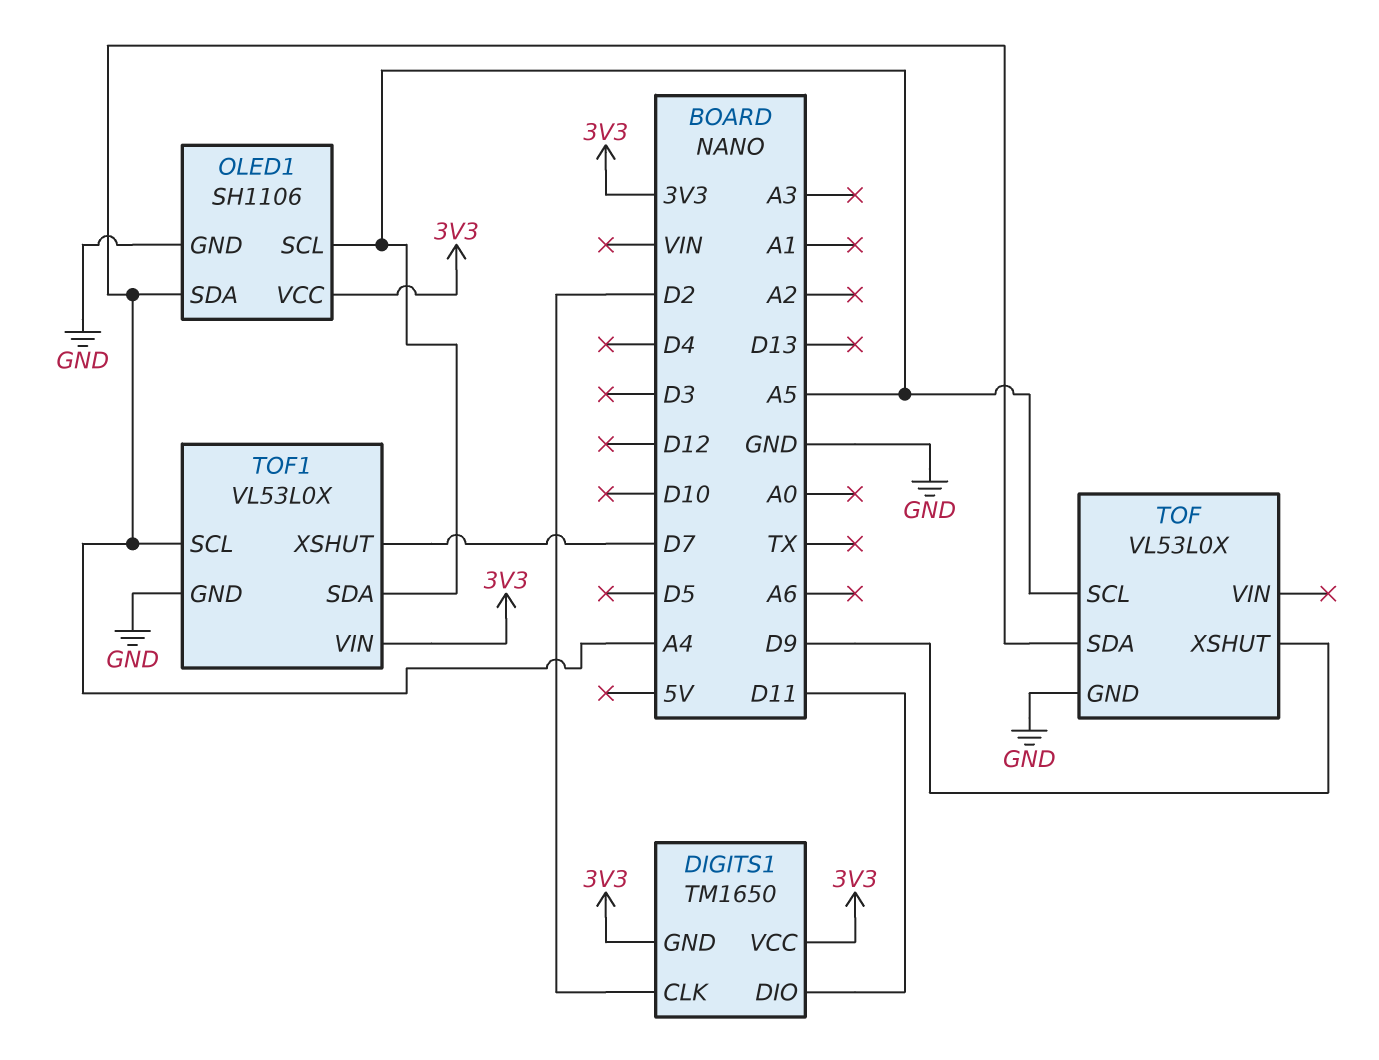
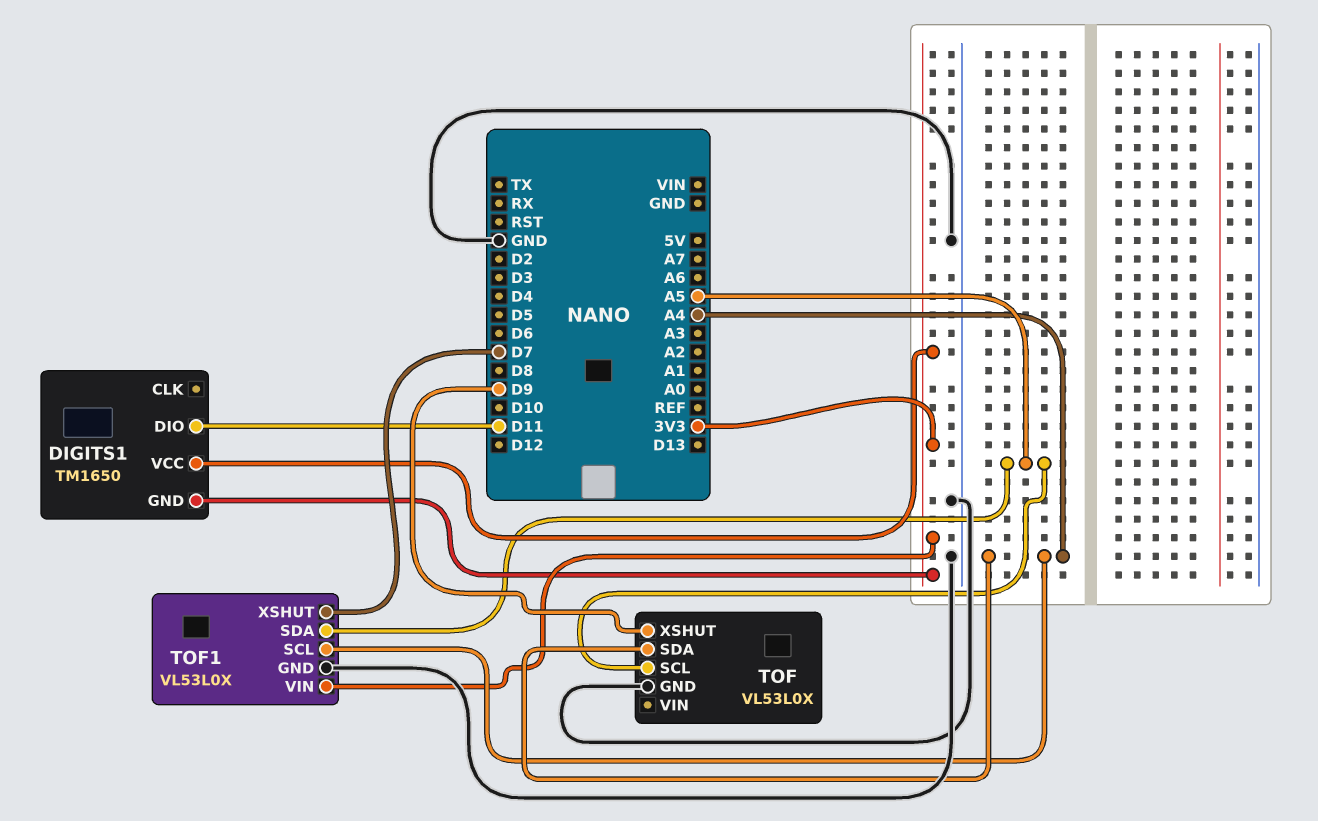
DIGITS1 pin CLK: D2 -> none
OLED1: SH1106 -> none
OLED1 pin GND: GND -> none
OLED1 pin SCL: A5 -> none
OLED1 pin SDA: A4 -> none
OLED1 pin VCC: 3V3 -> none

